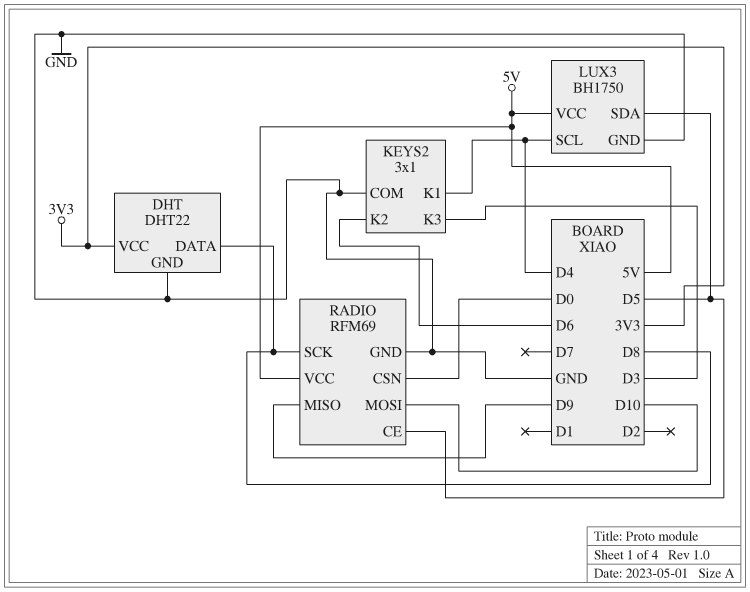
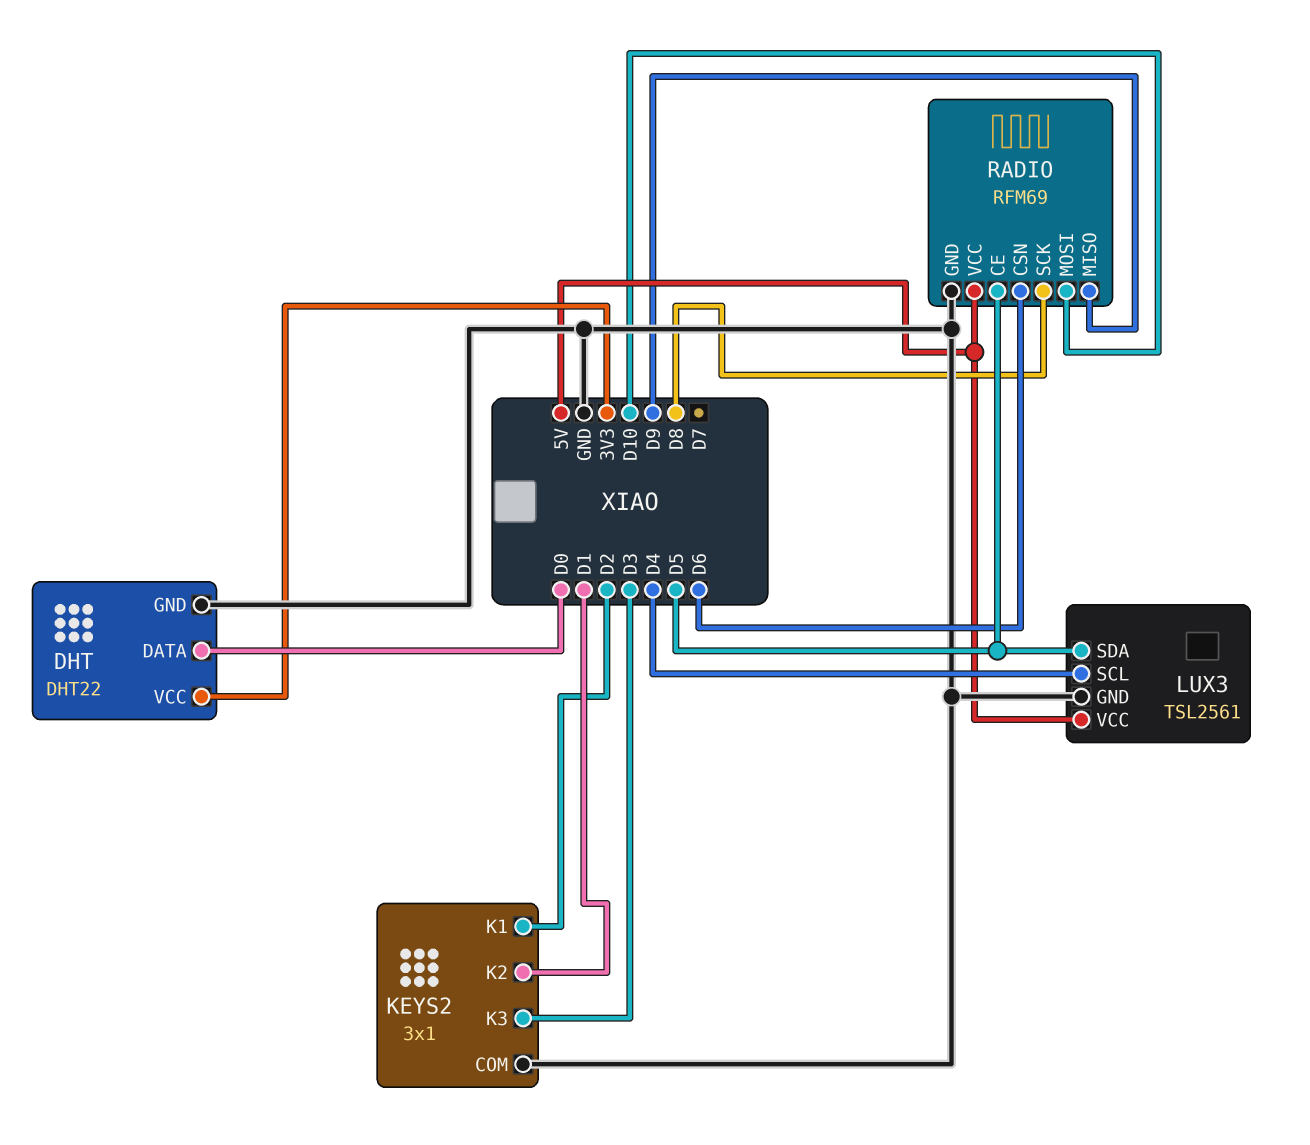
DHT pin DATA: D8 -> D0
KEYS2 pin K1: D4 -> D2
KEYS2 pin K2: D6 -> D1
LUX3: BH1750 -> TSL2561
RADIO pin CSN: D0 -> D6

